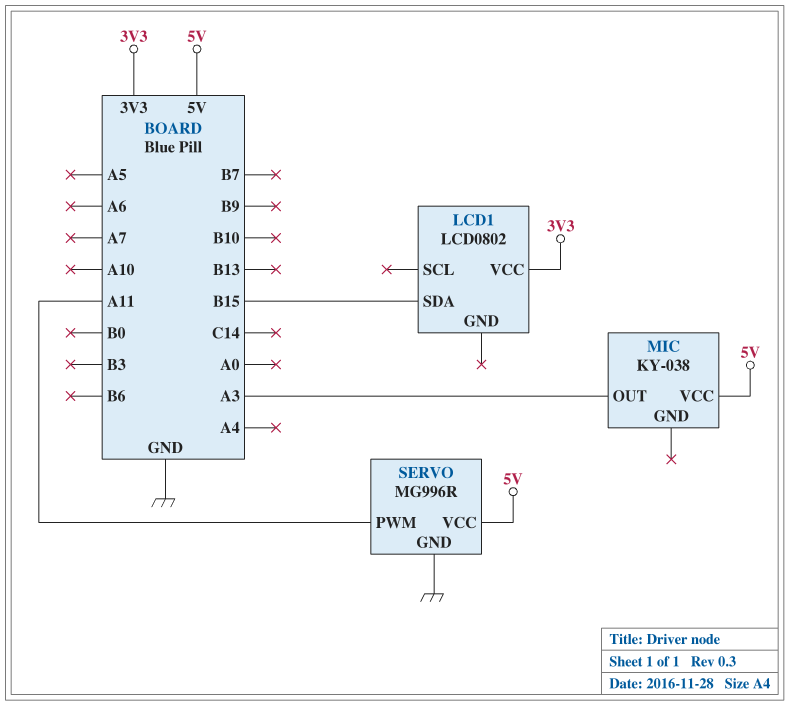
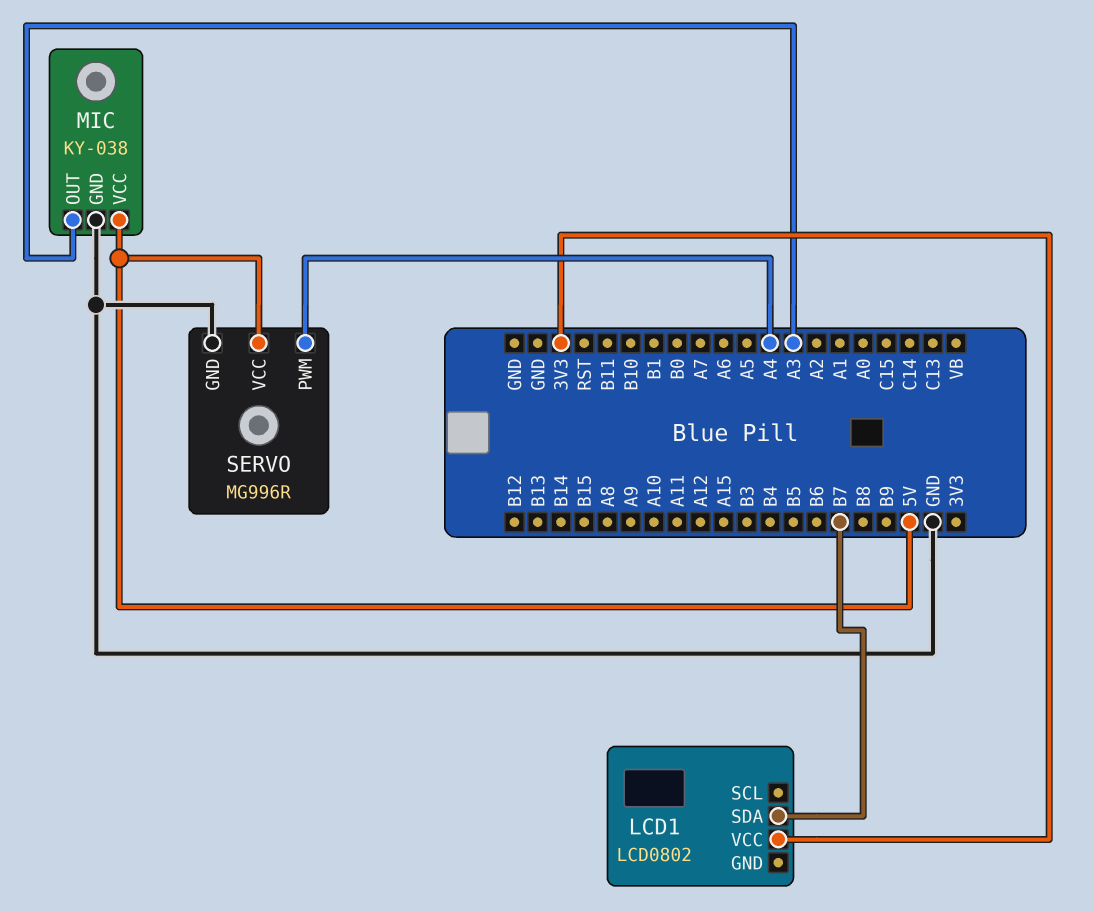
LCD1 pin SDA: B15 -> B7
MIC pin GND: none -> GND
SERVO pin PWM: A11 -> A4

